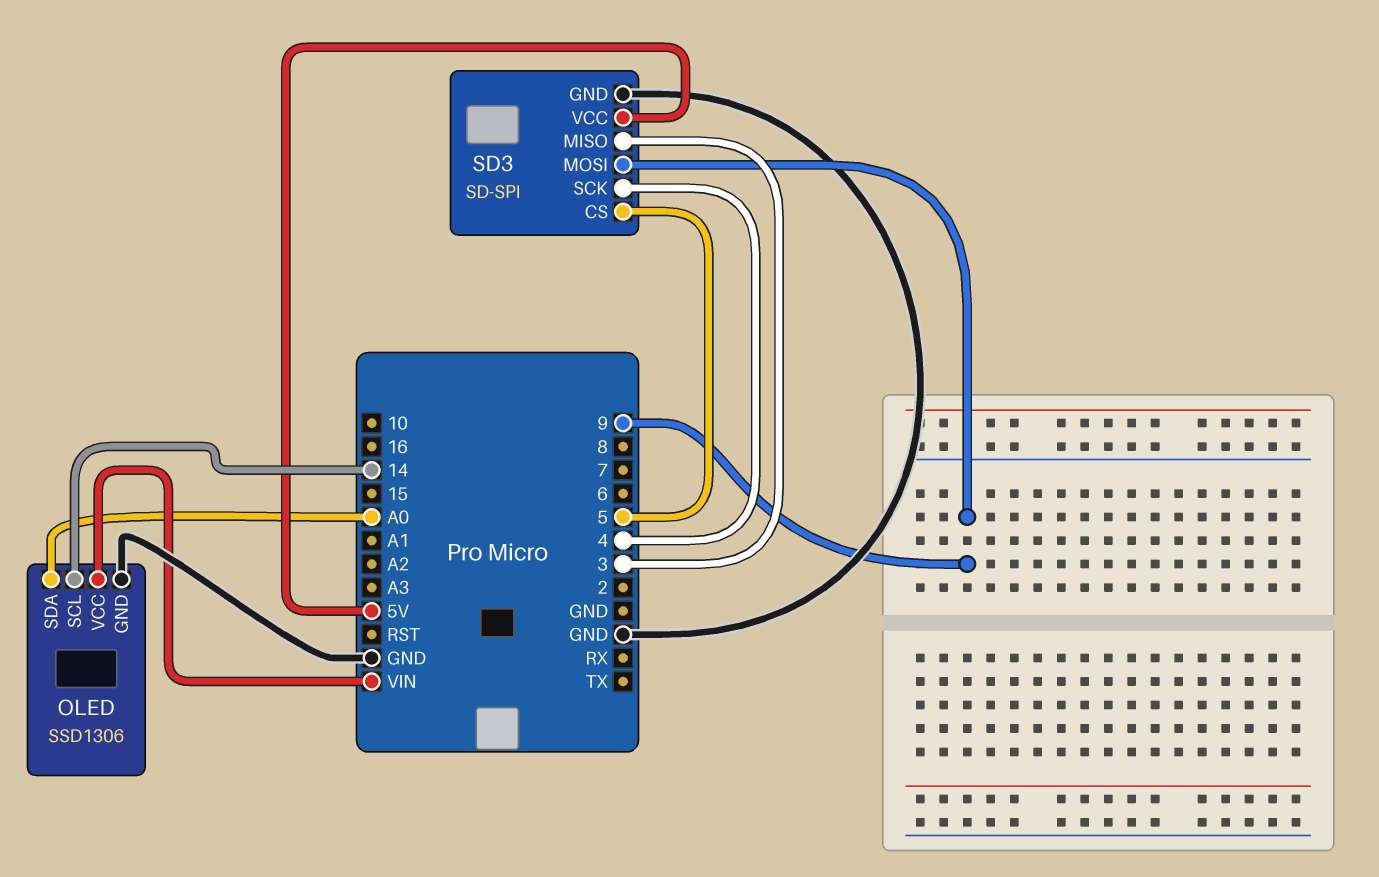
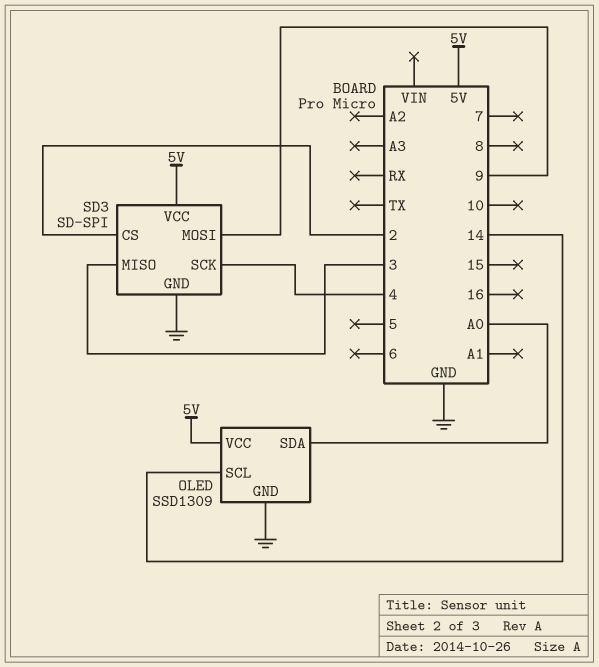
OLED: SSD1306 -> SSD1309
OLED pin VCC: VIN -> 5V
SD3 pin CS: 5 -> 2

